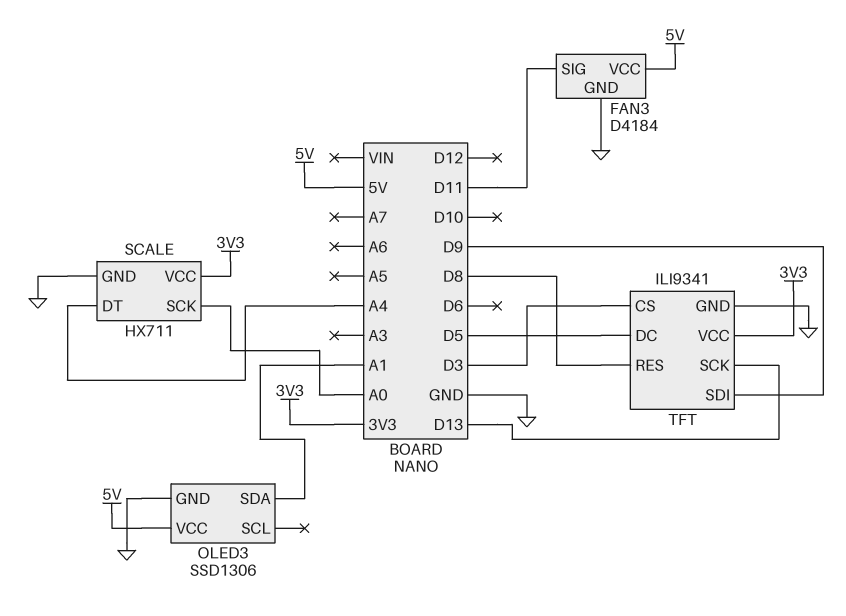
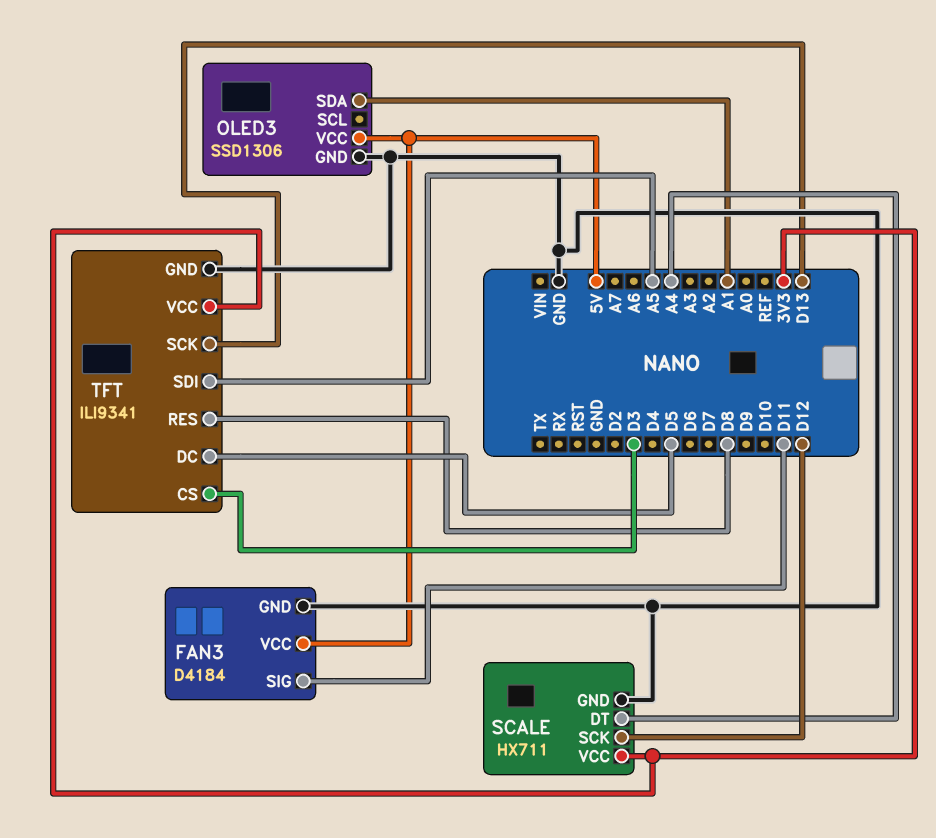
SCALE pin SCK: A0 -> D12
TFT pin SDI: D9 -> A5

